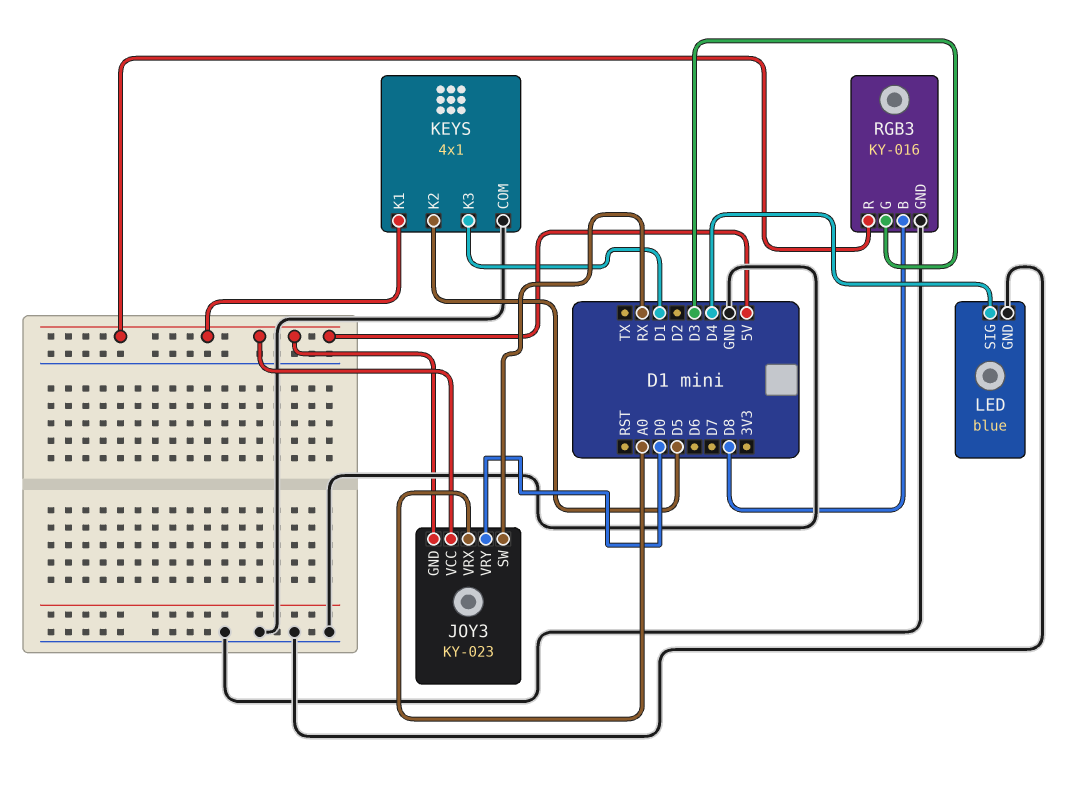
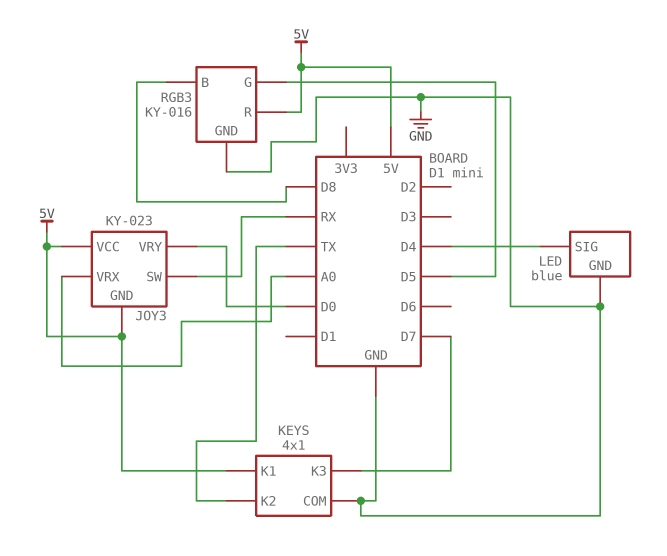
KEYS pin K2: D5 -> TX
KEYS pin K3: D1 -> D7
RGB3 pin G: D3 -> D5

